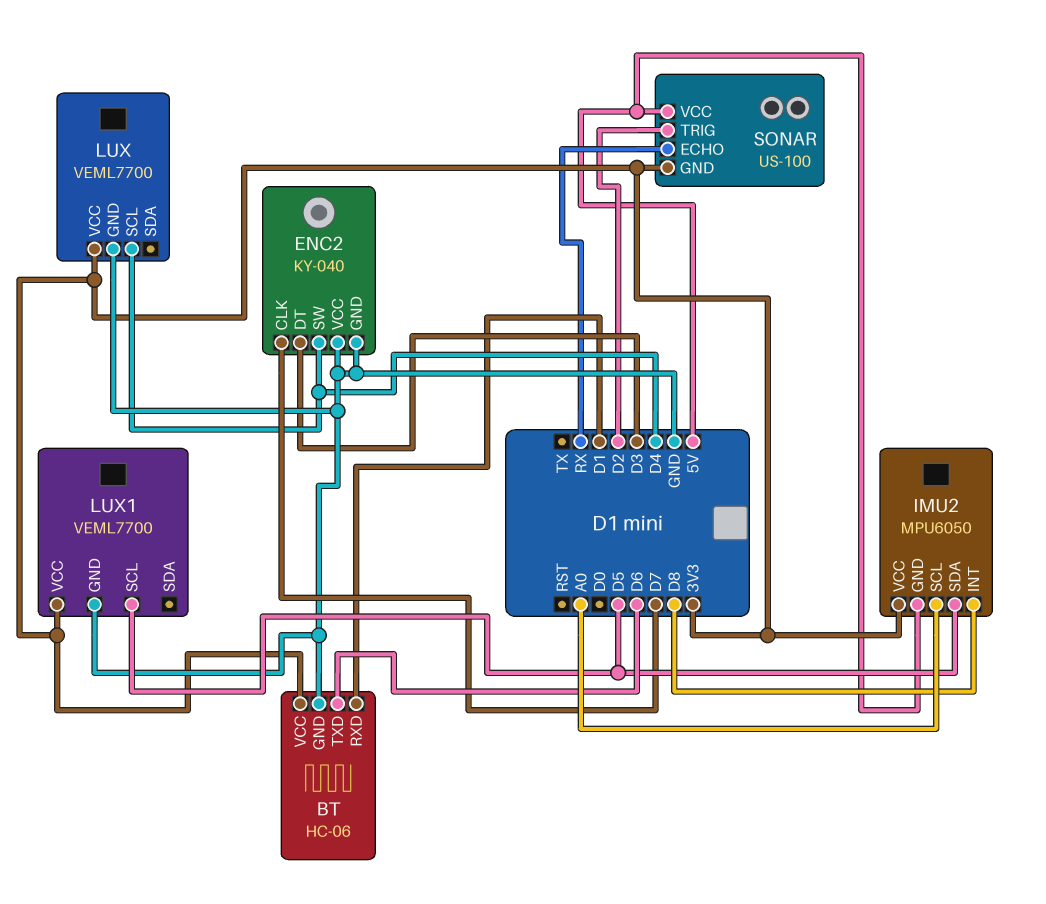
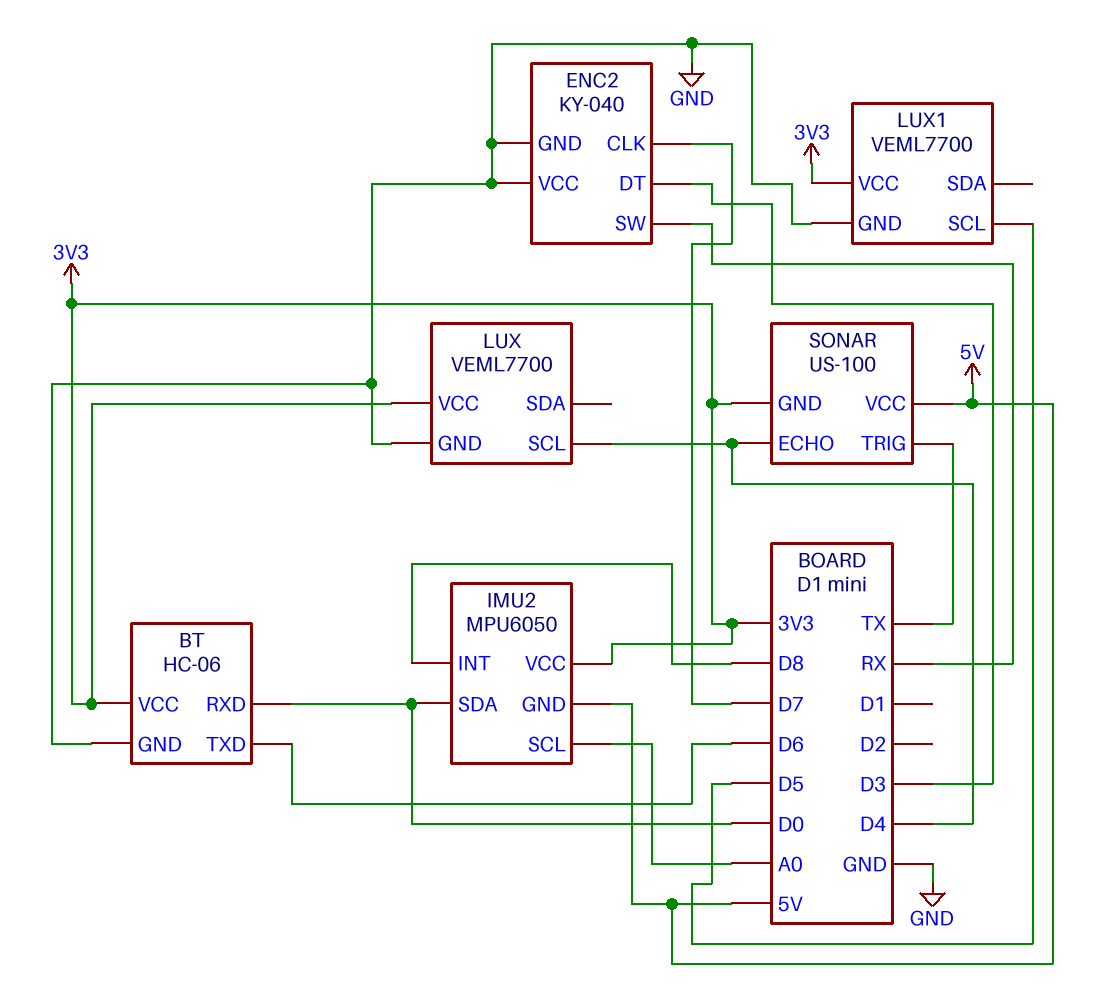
BT pin RXD: D1 -> D0
ENC2 pin SW: D4 -> RX
IMU2 pin SDA: D5 -> D0
SONAR pin ECHO: RX -> D4
SONAR pin TRIG: D2 -> TX

